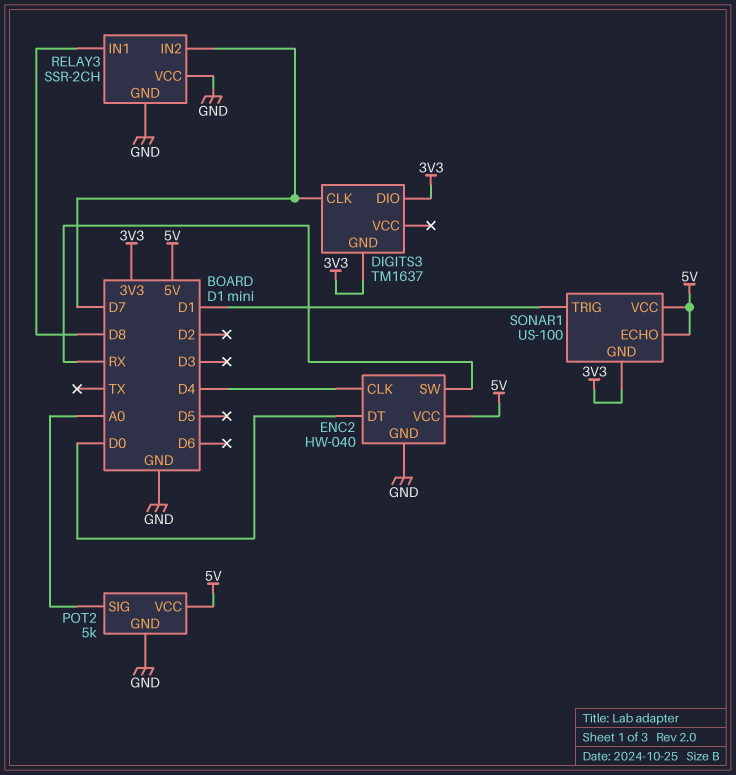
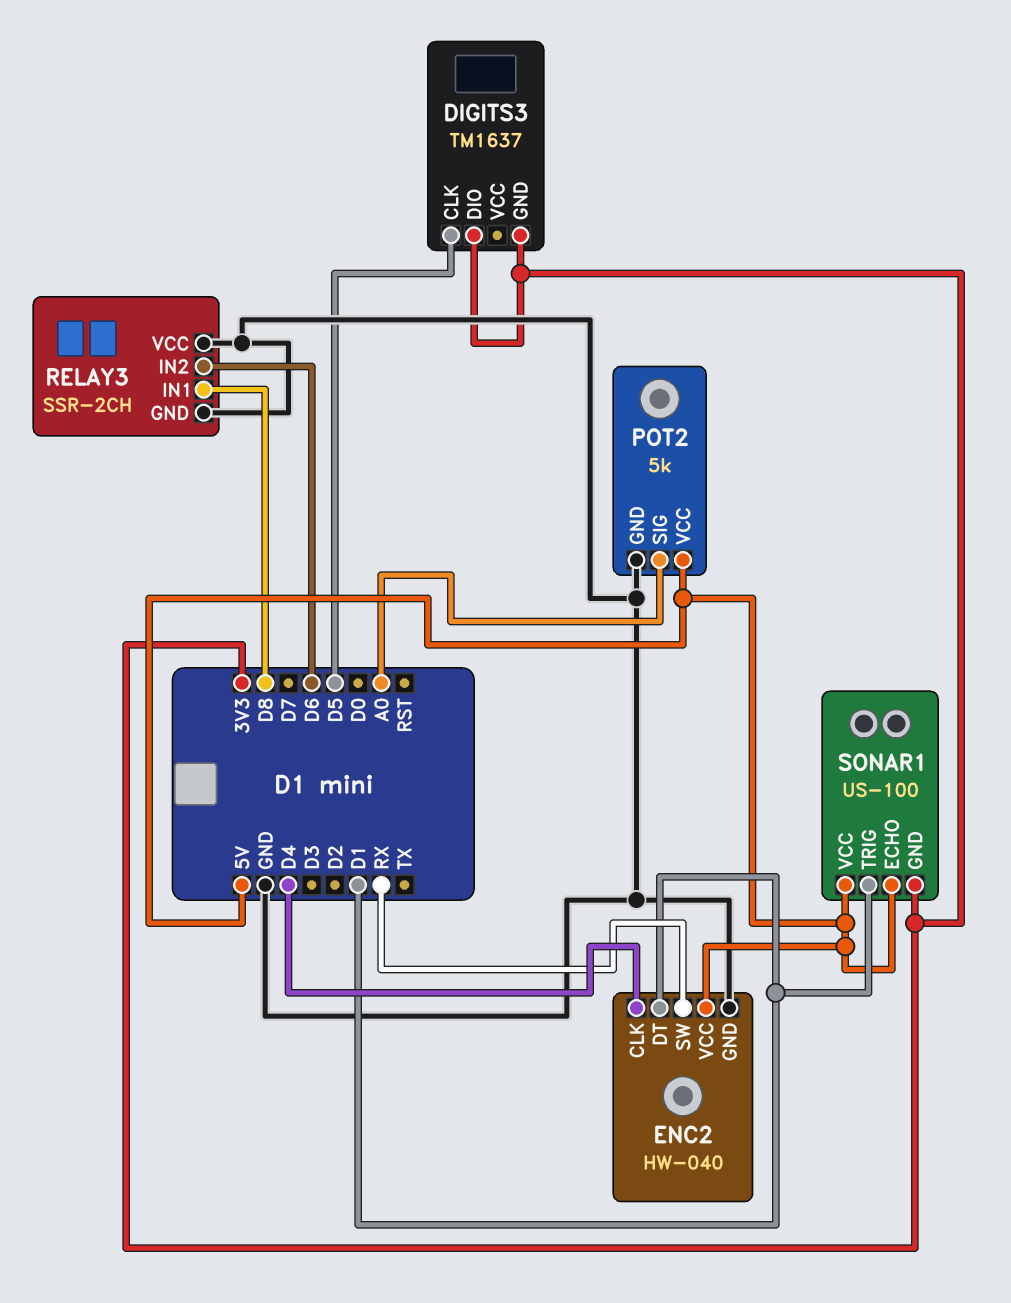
DIGITS3 pin CLK: D7 -> D5
ENC2 pin DT: D0 -> D1
RELAY3 pin IN2: D7 -> D6

